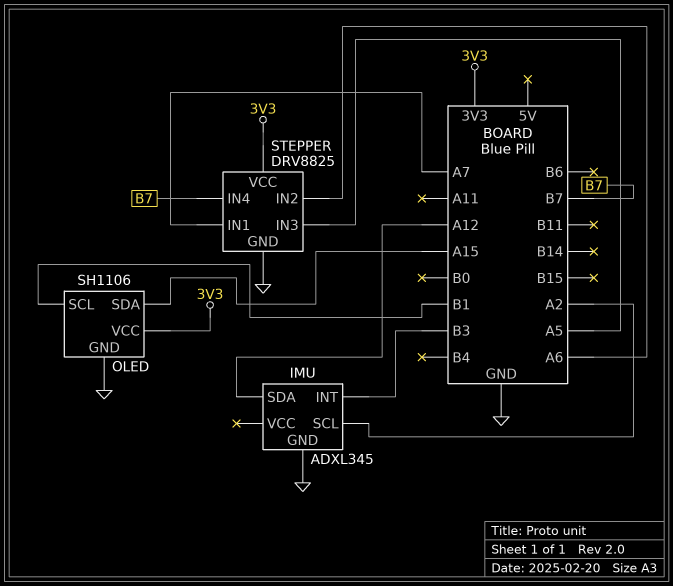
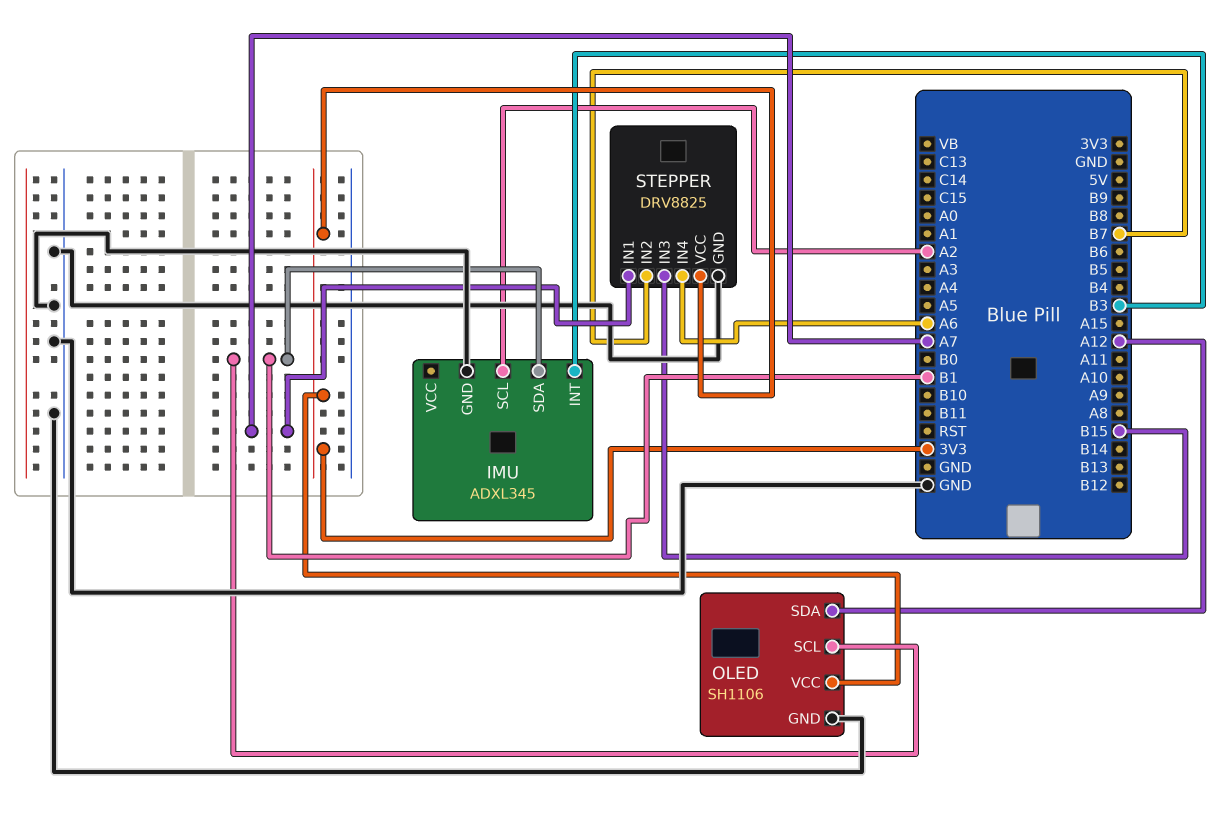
IMU pin SDA: A12 -> B1
OLED pin SDA: A15 -> A12
STEPPER pin IN2: A6 -> B7
STEPPER pin IN3: A5 -> B15
STEPPER pin IN4: B7 -> A6

